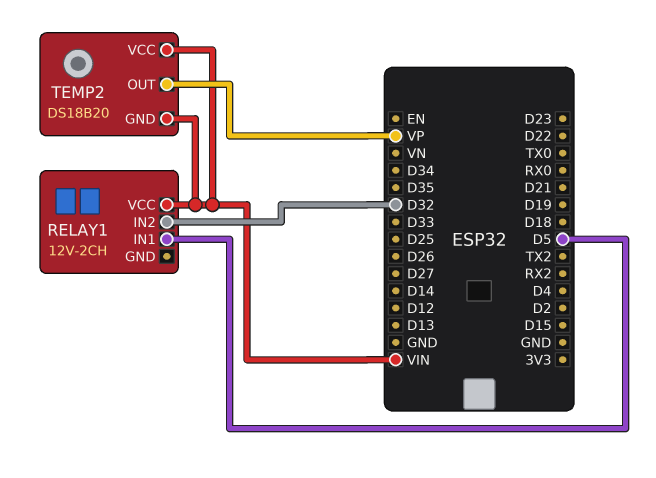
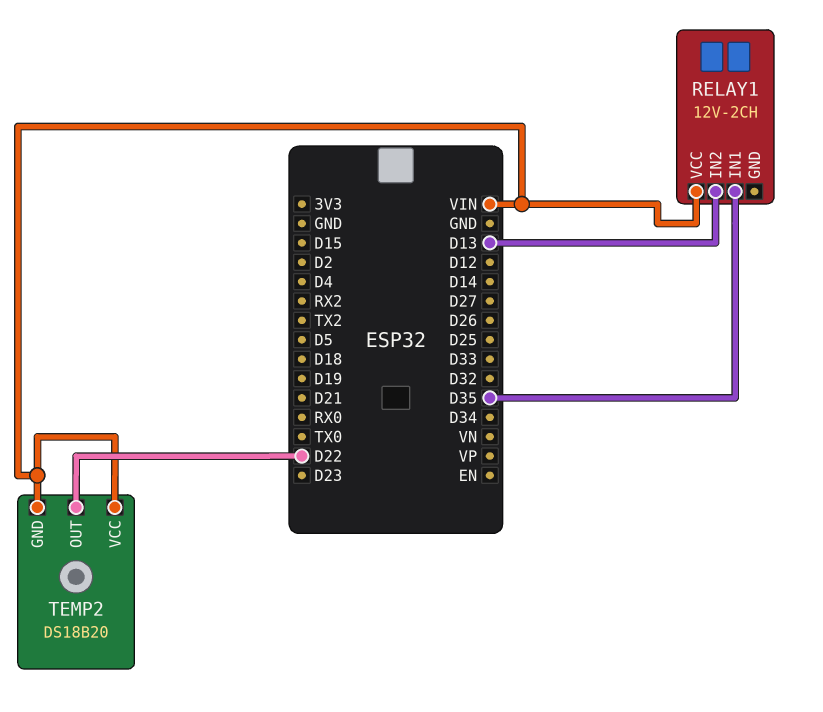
RELAY1 pin IN1: D5 -> D35
RELAY1 pin IN2: D32 -> D13
TEMP2 pin OUT: VP -> D22

